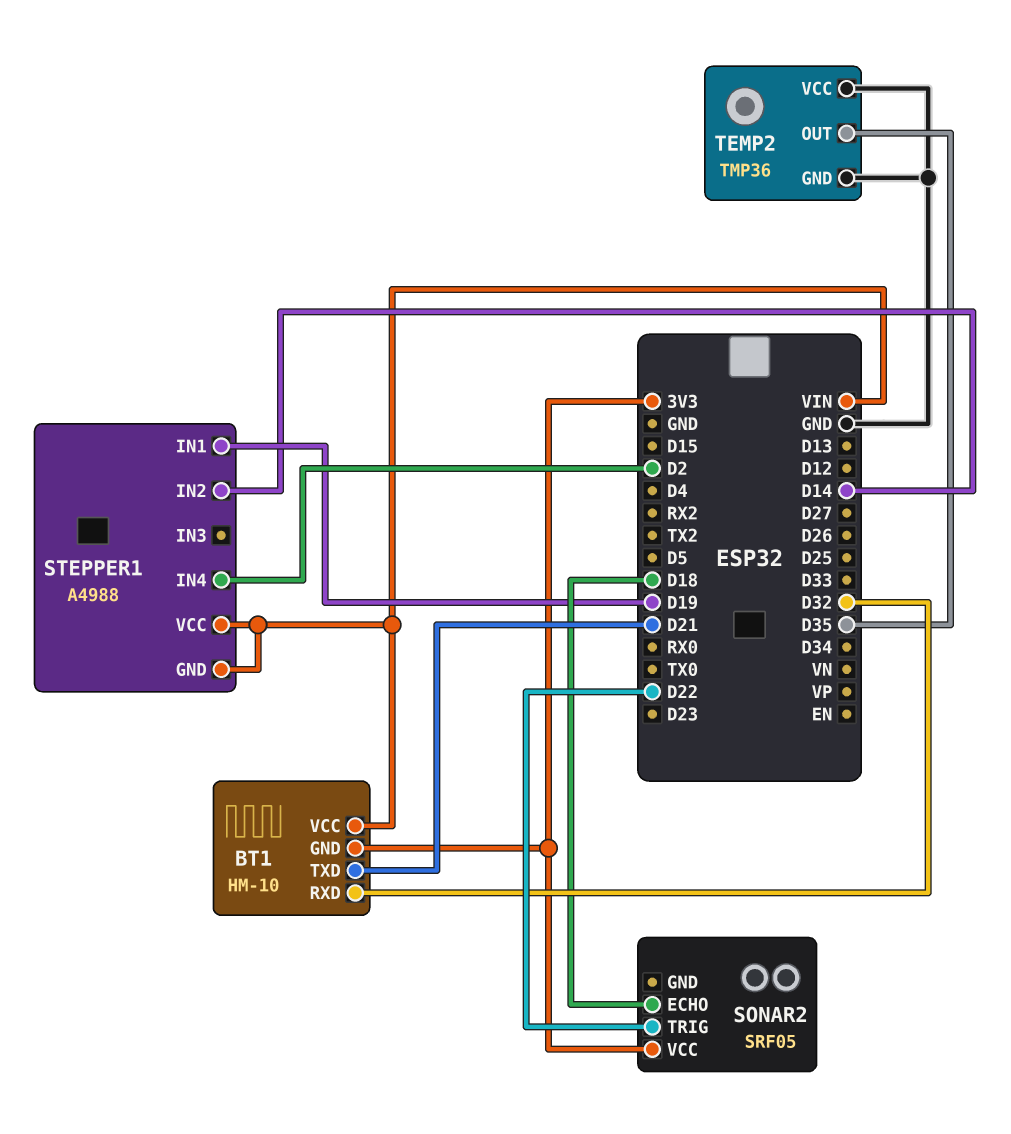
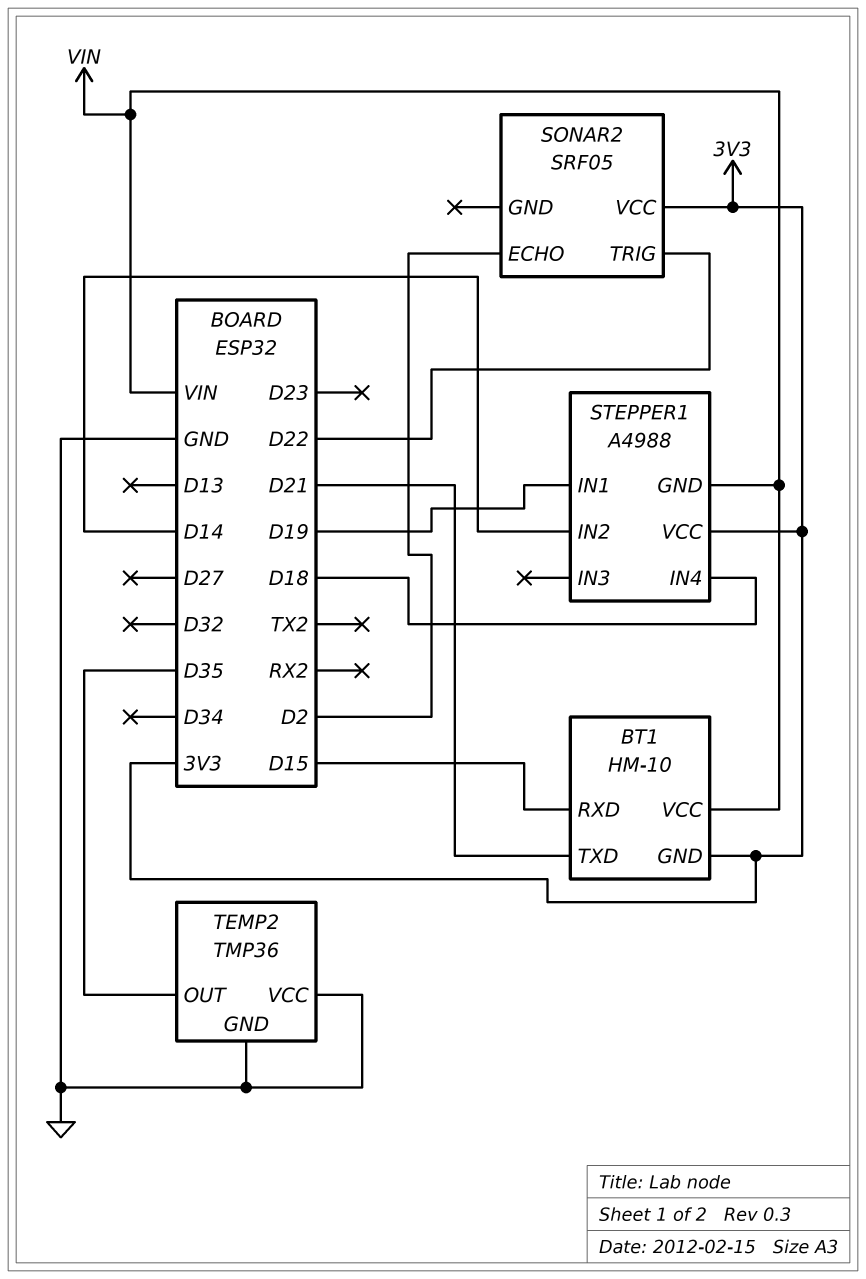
BT1 pin RXD: D32 -> D15
SONAR2 pin ECHO: D18 -> D2
STEPPER1 pin IN4: D2 -> D18
STEPPER1 pin VCC: VIN -> 3V3

